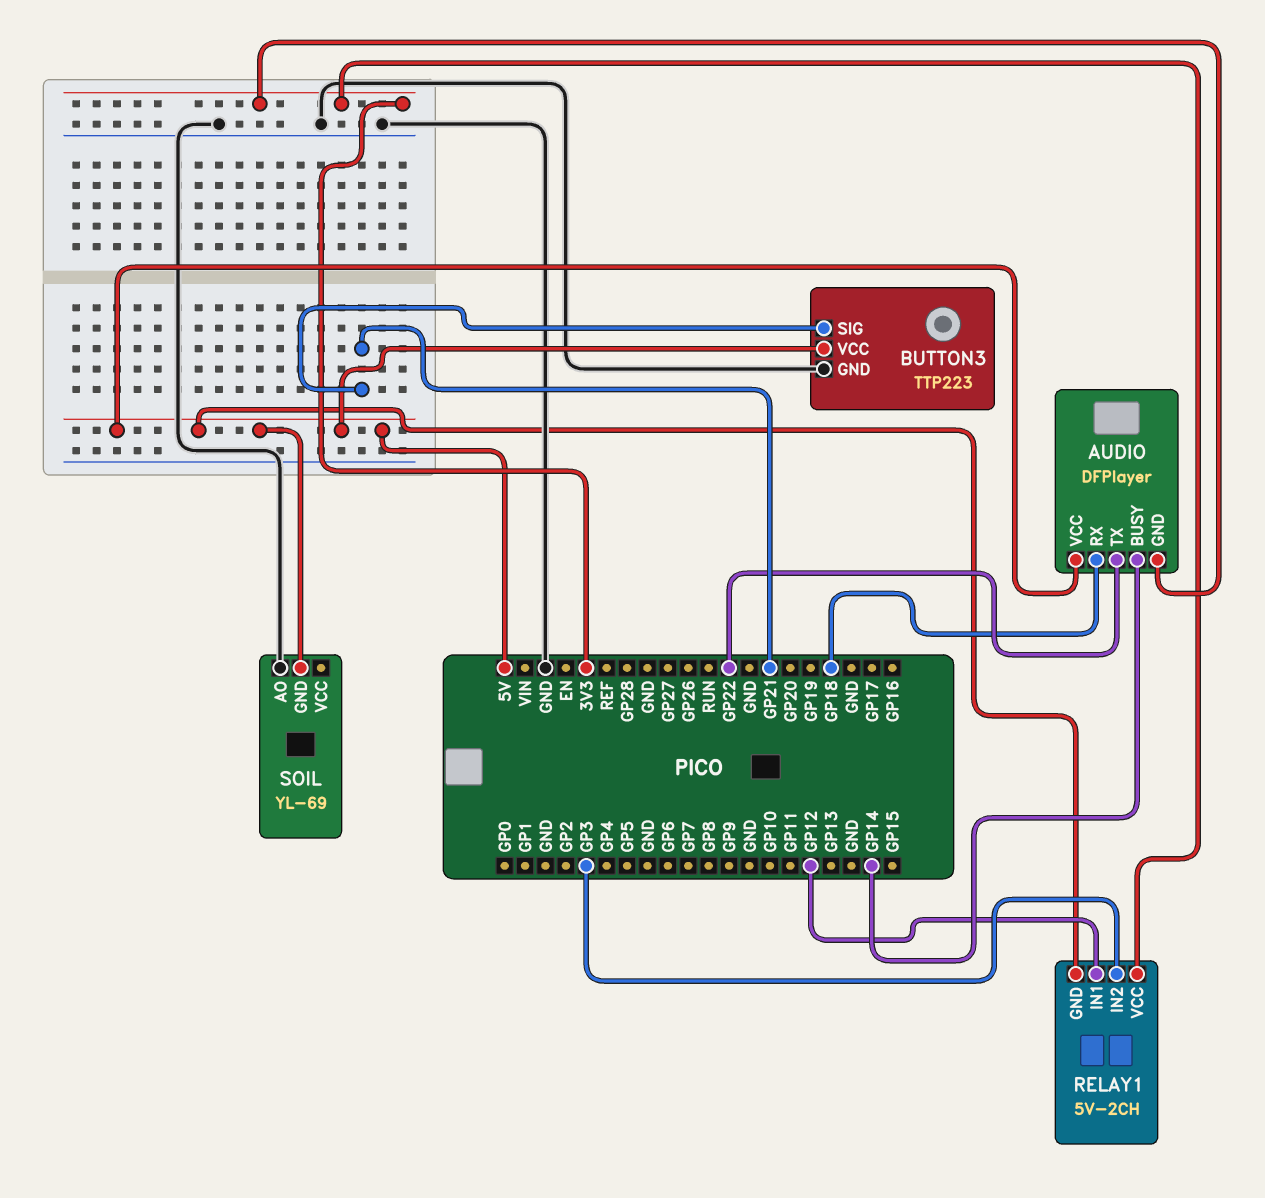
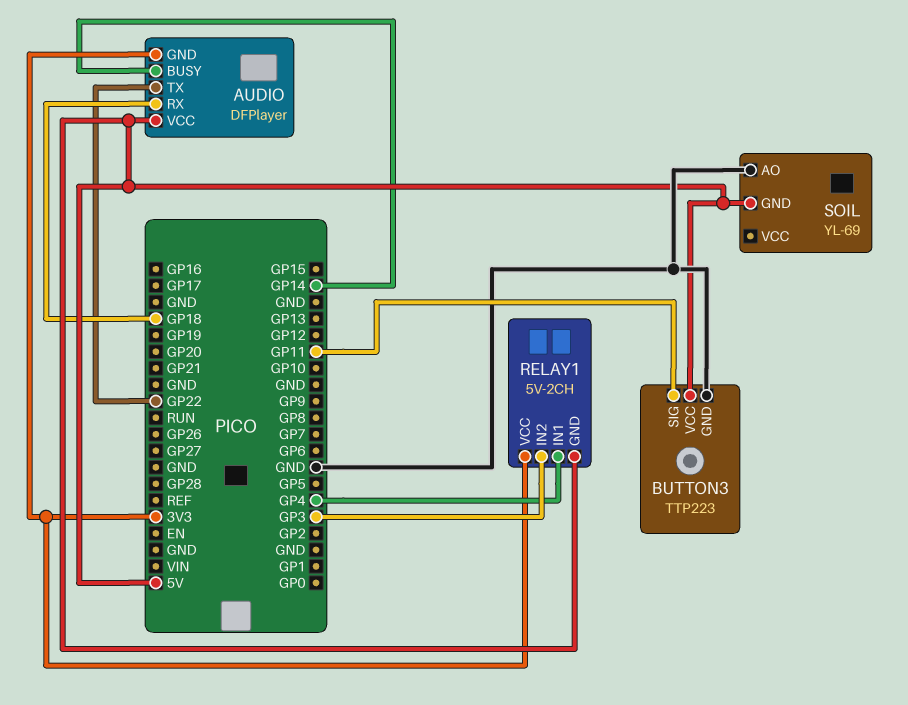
BUTTON3 pin SIG: GP21 -> GP11
RELAY1 pin IN1: GP12 -> GP4

